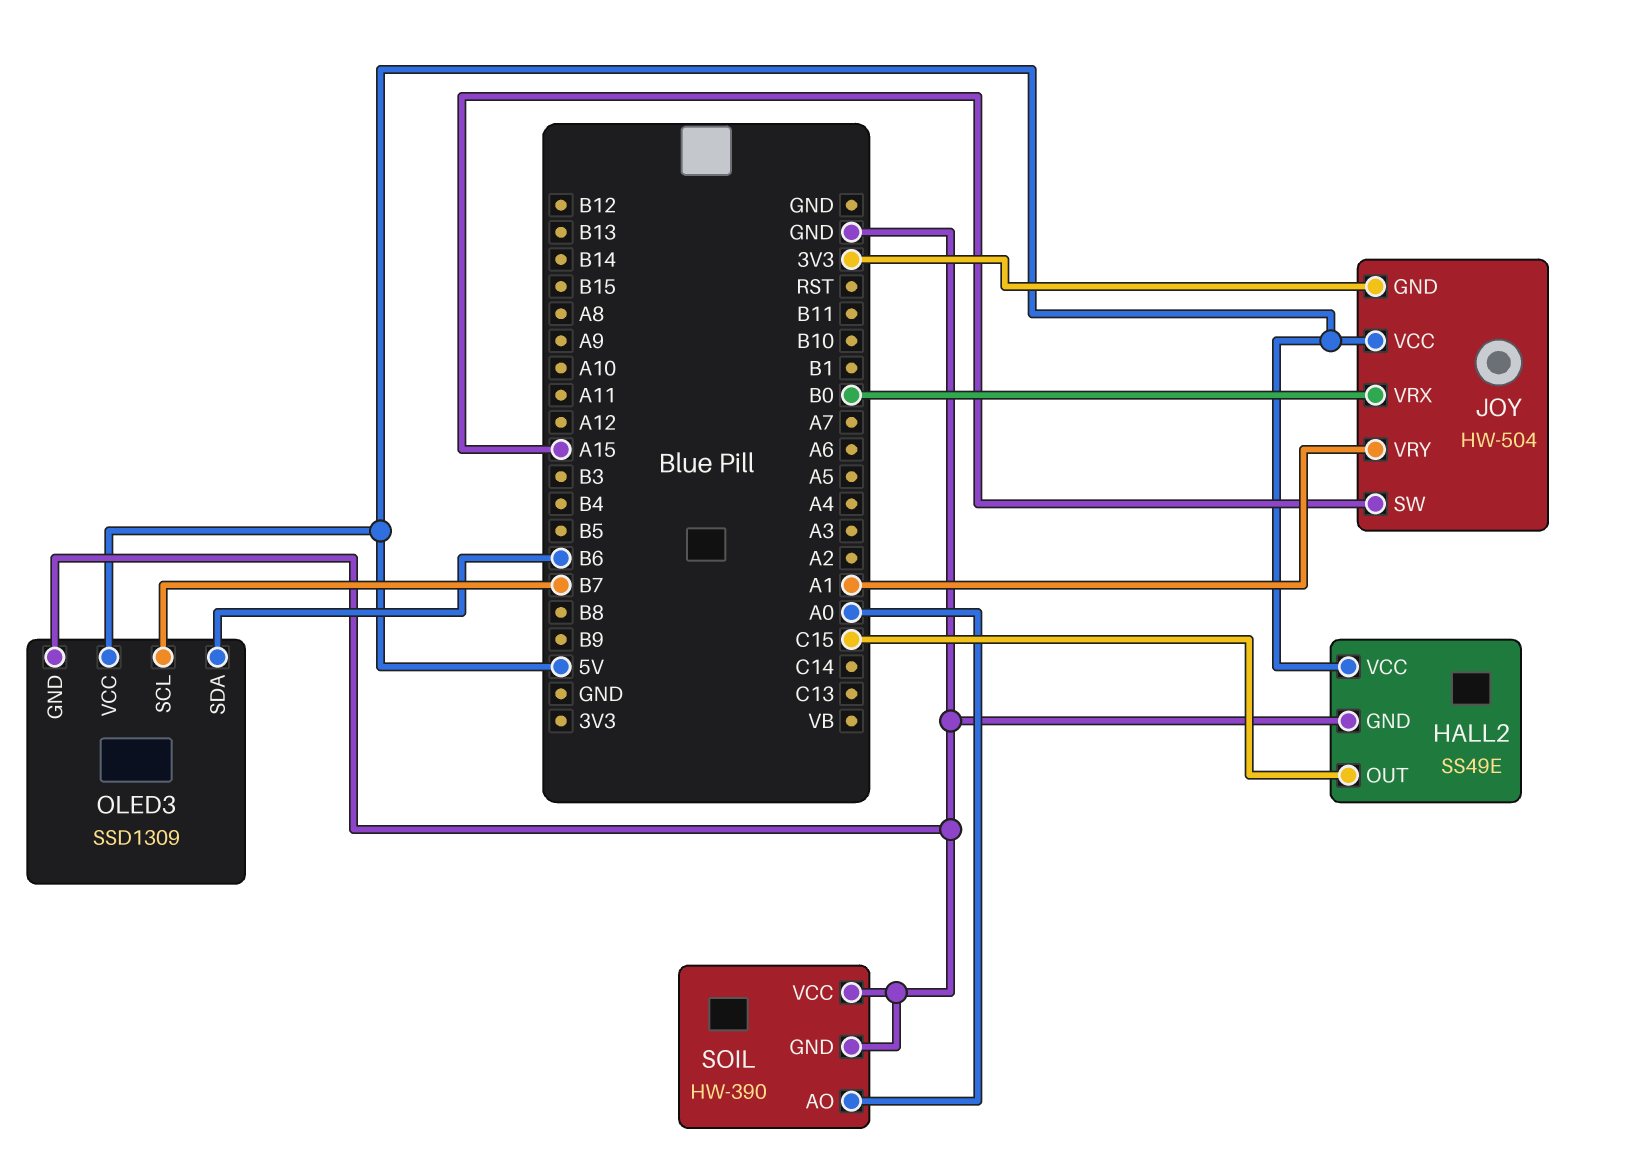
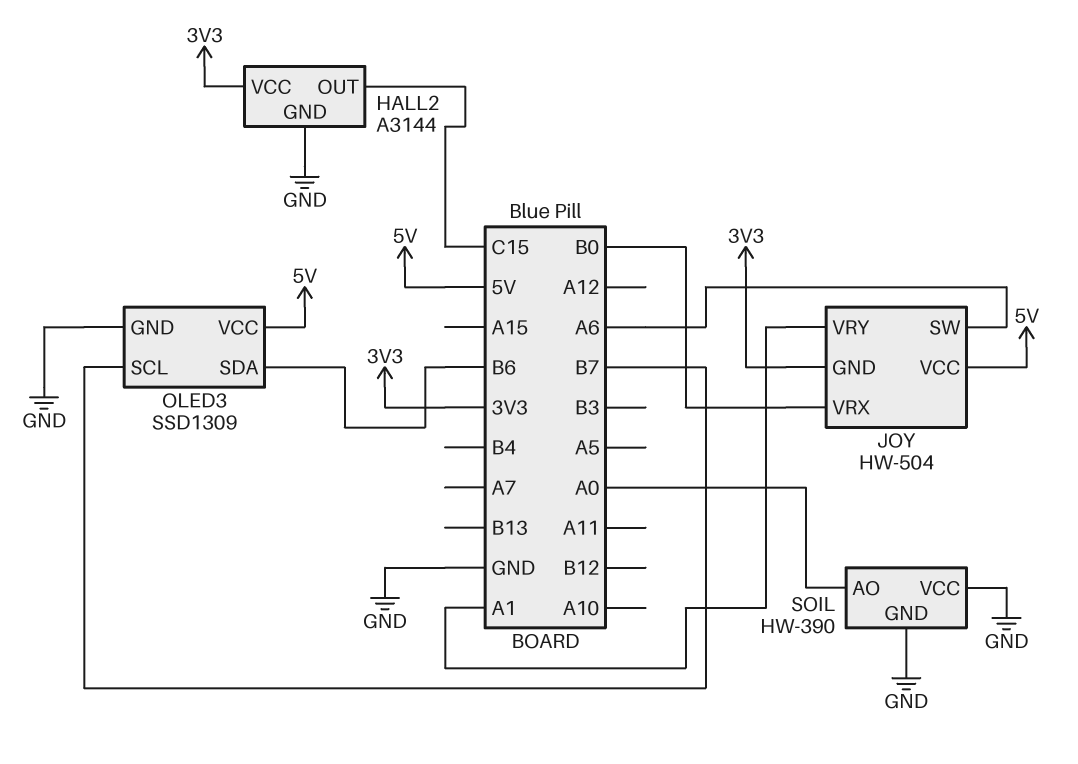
HALL2: SS49E -> A3144
HALL2 pin VCC: 5V -> 3V3
JOY pin SW: A15 -> A6

